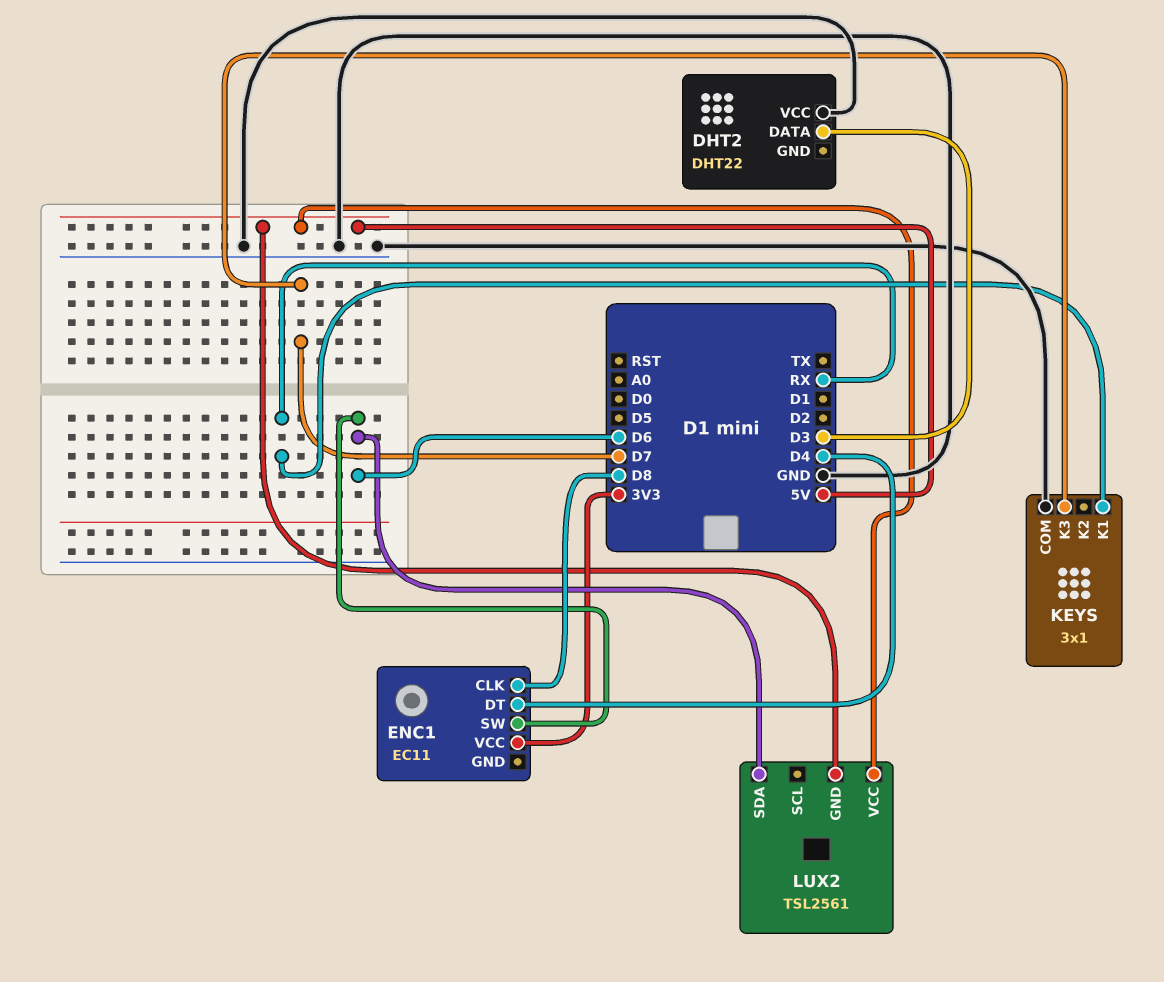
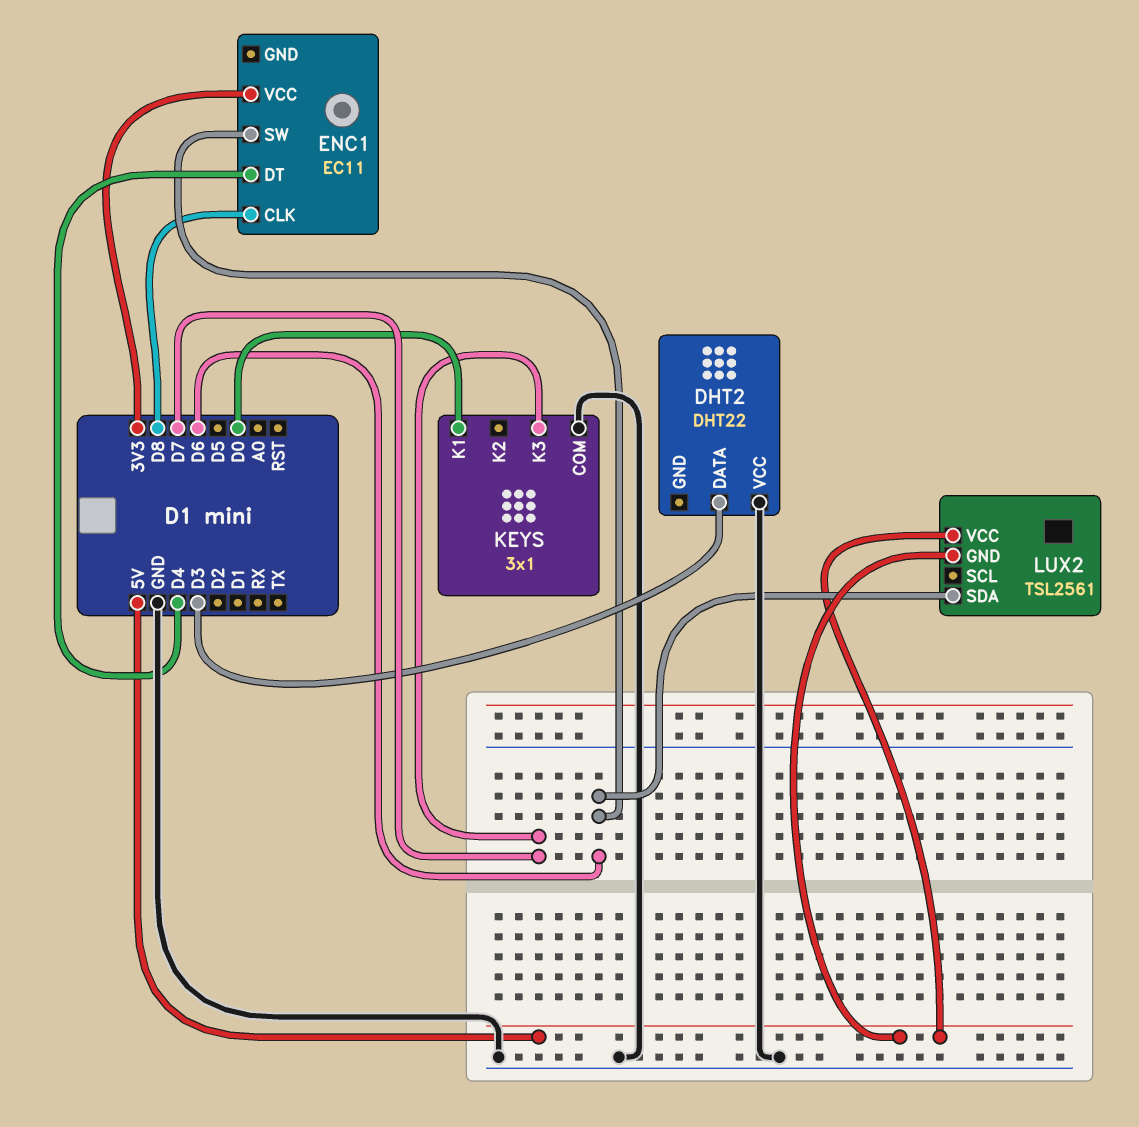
KEYS pin K1: RX -> D0

